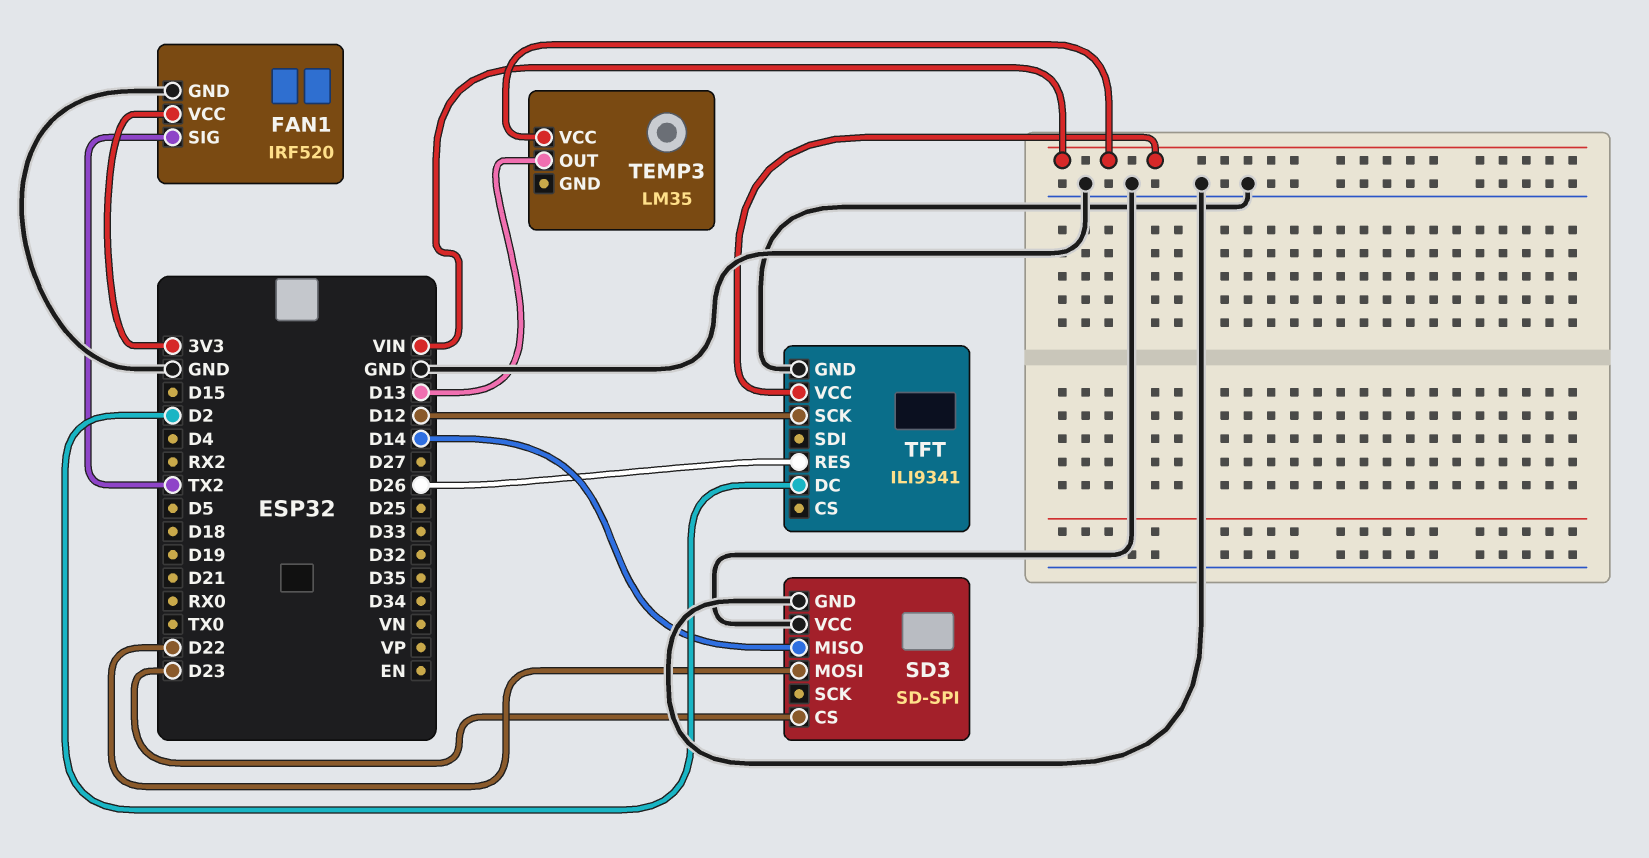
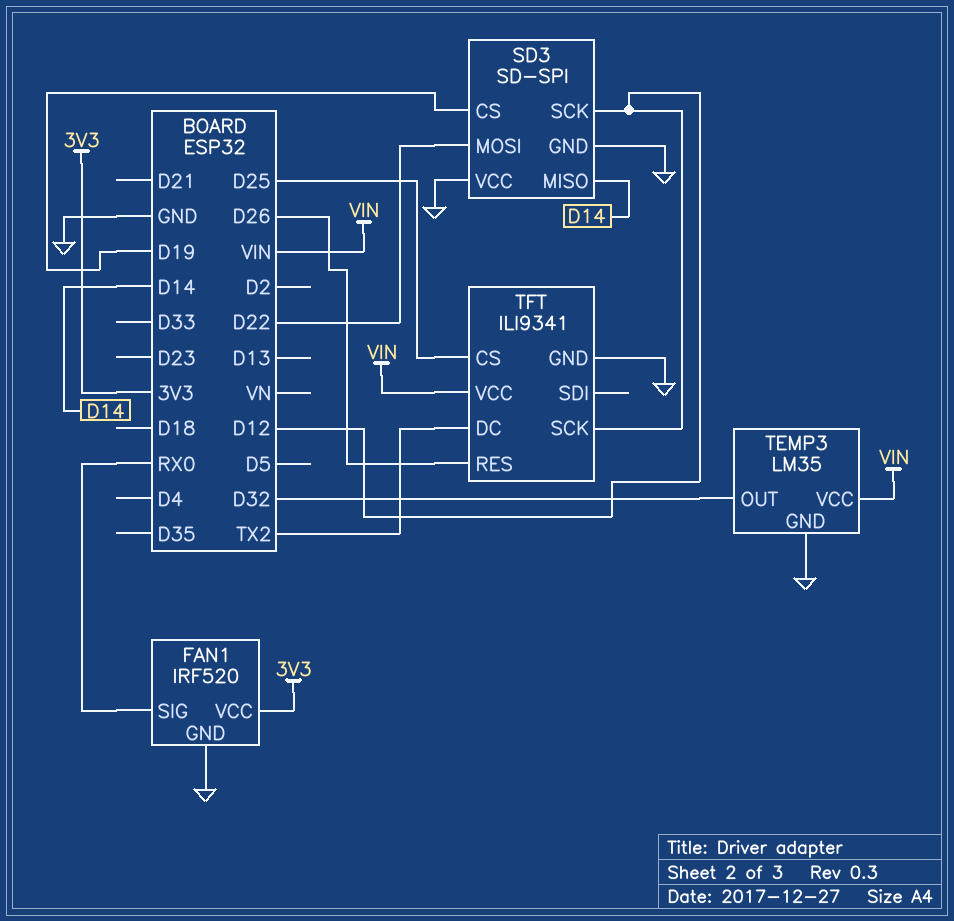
FAN1 pin SIG: TX2 -> RX0
SD3 pin CS: D23 -> D19
SD3 pin SCK: none -> D12
TEMP3 pin GND: none -> GND
TEMP3 pin OUT: D13 -> D32
TFT pin CS: none -> D25
TFT pin DC: D2 -> TX2

